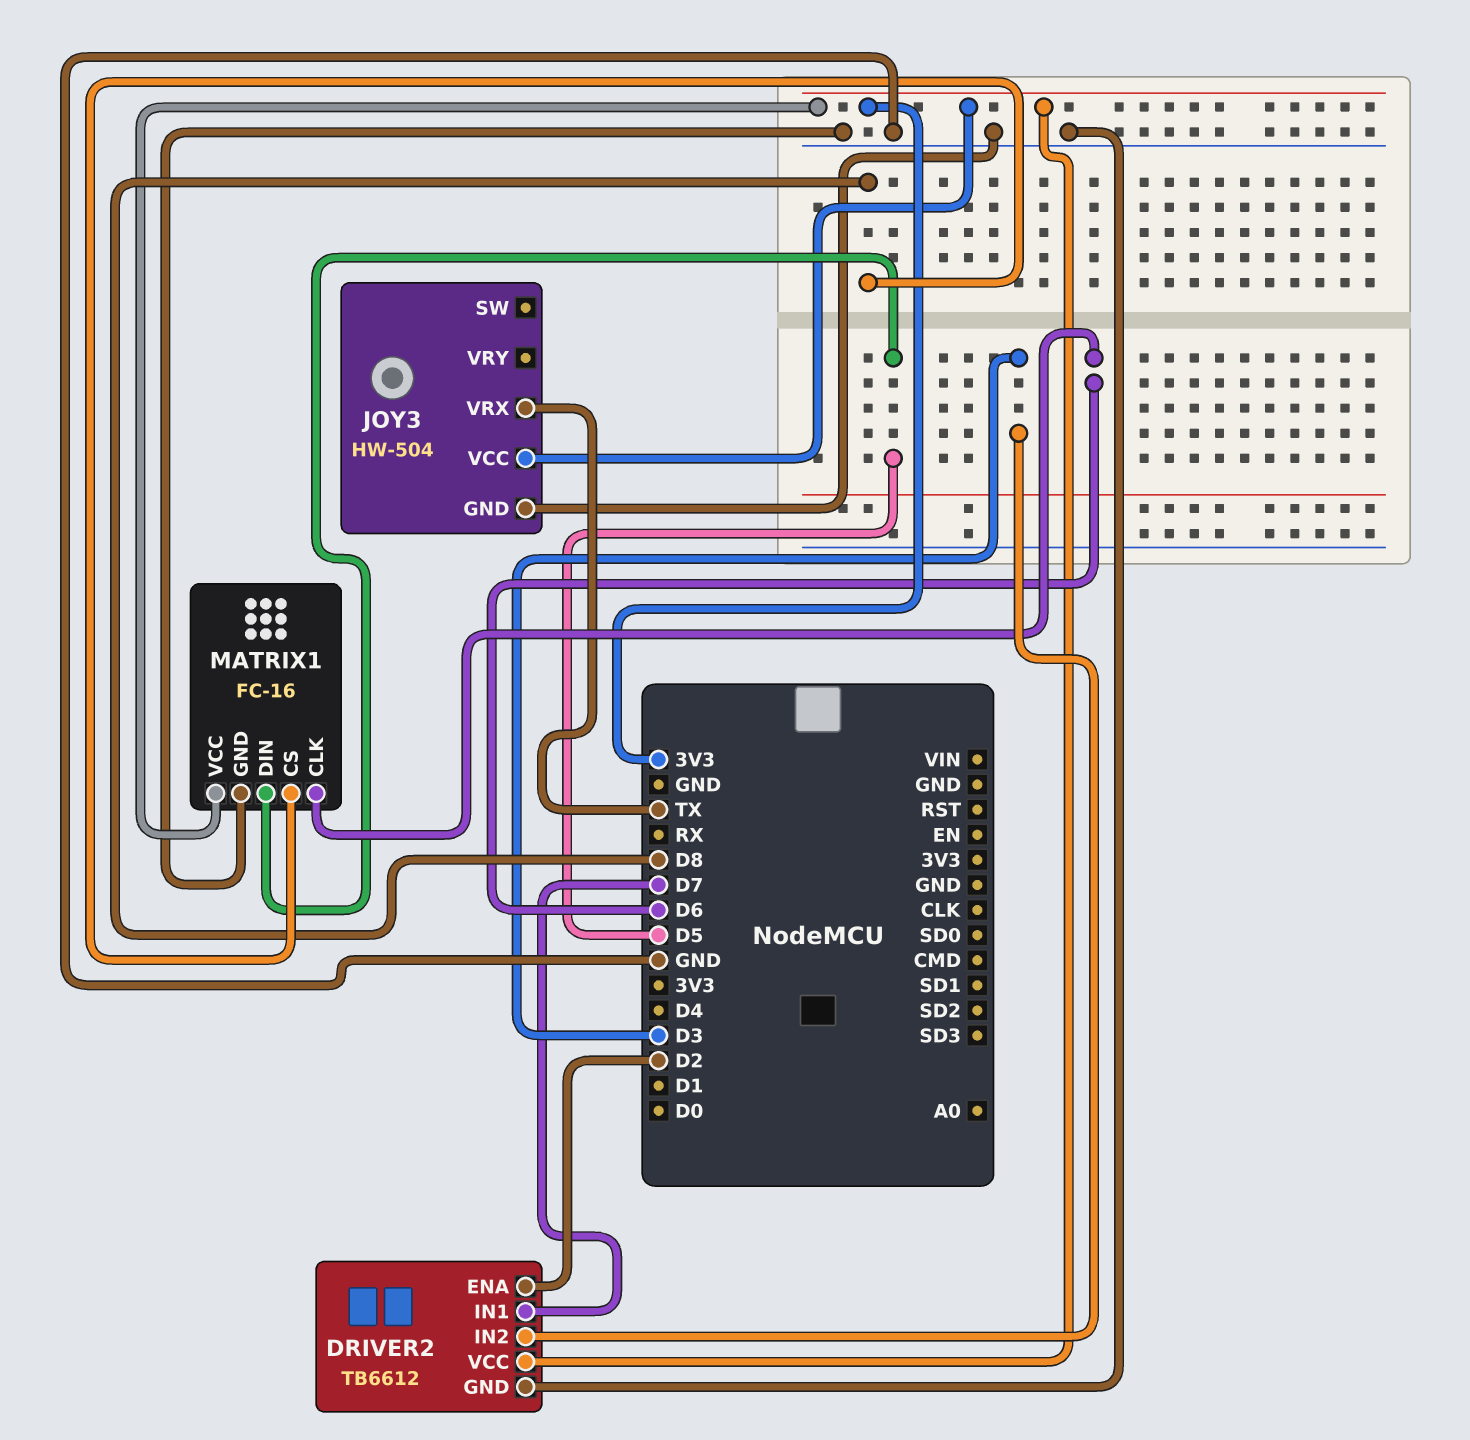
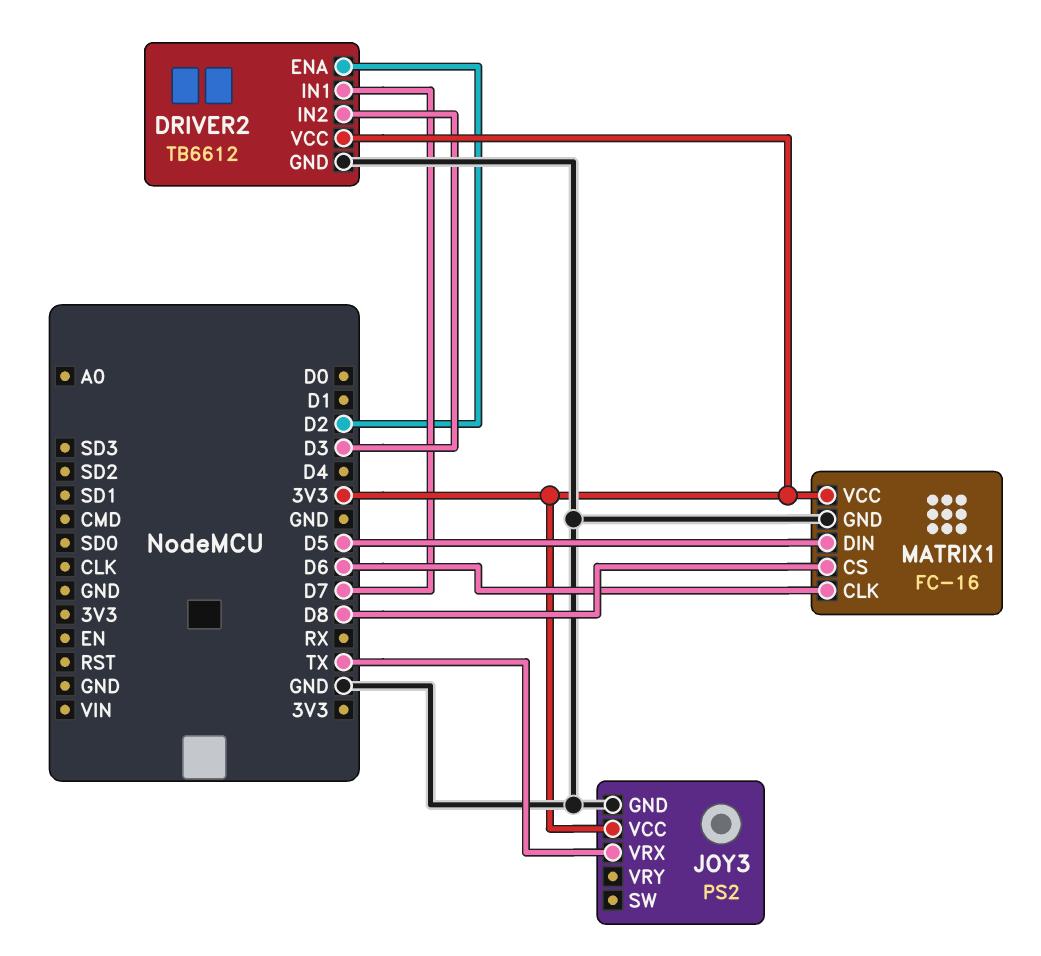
JOY3: HW-504 -> PS2

